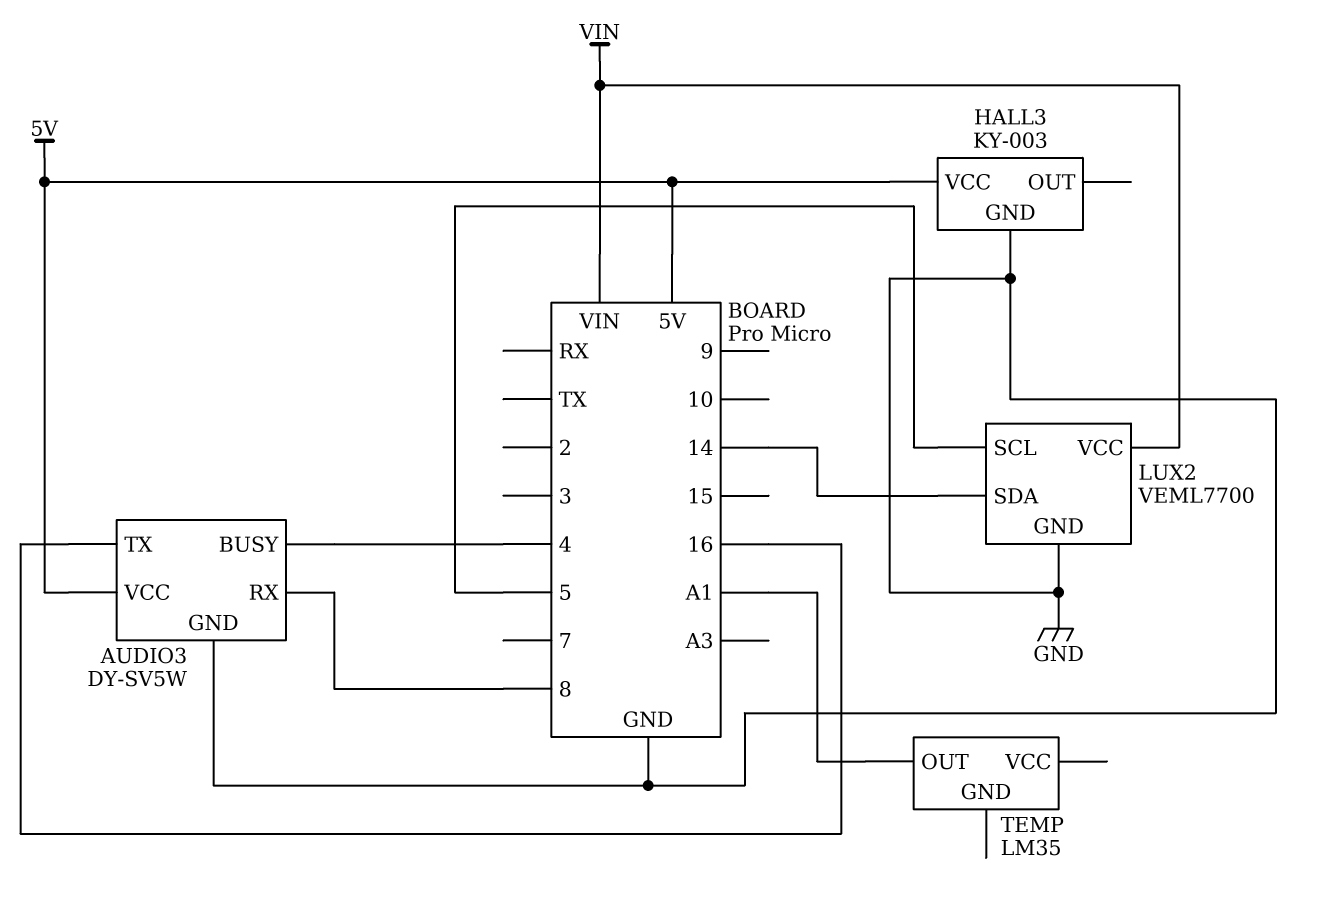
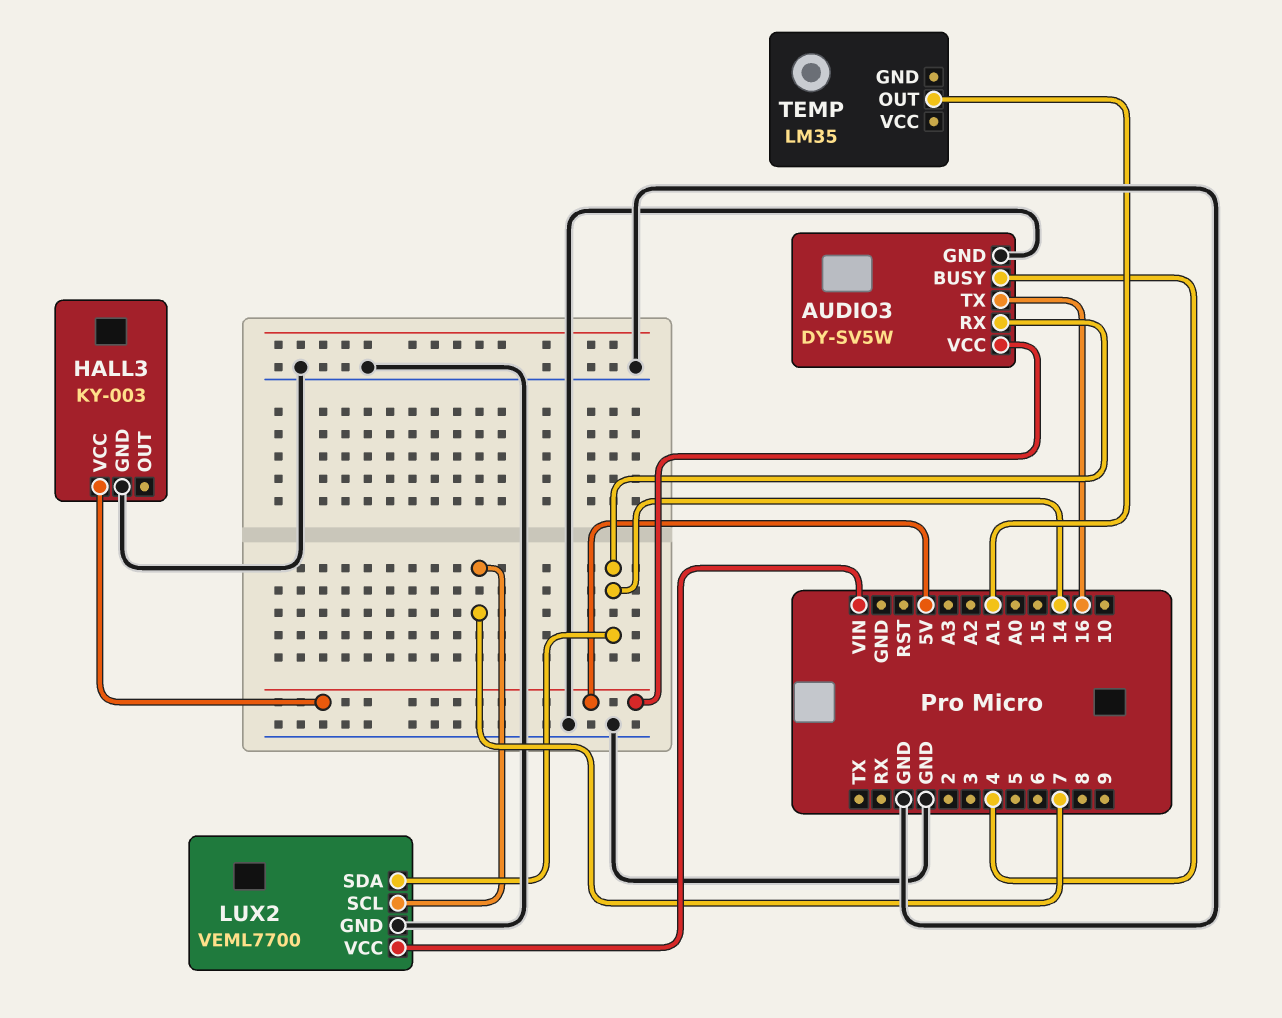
AUDIO3 pin RX: 8 -> 14
LUX2 pin SCL: 5 -> 7

